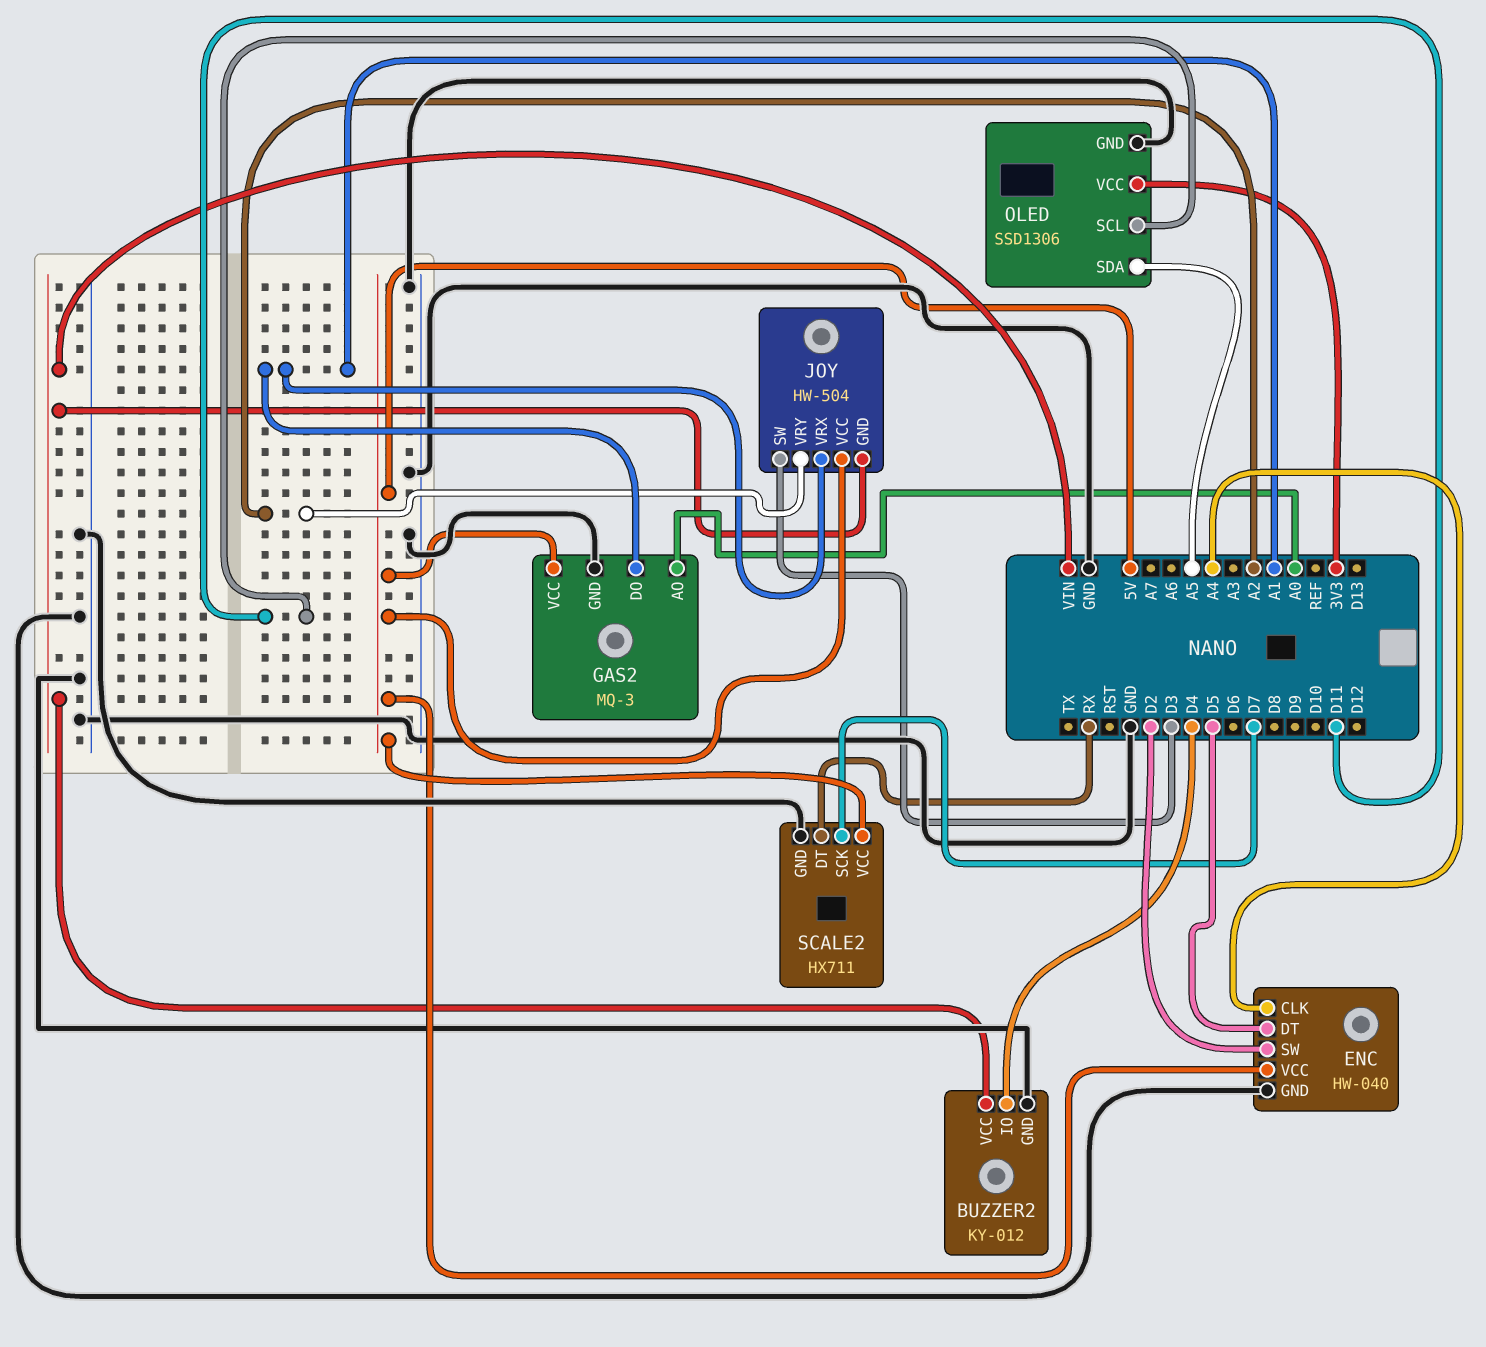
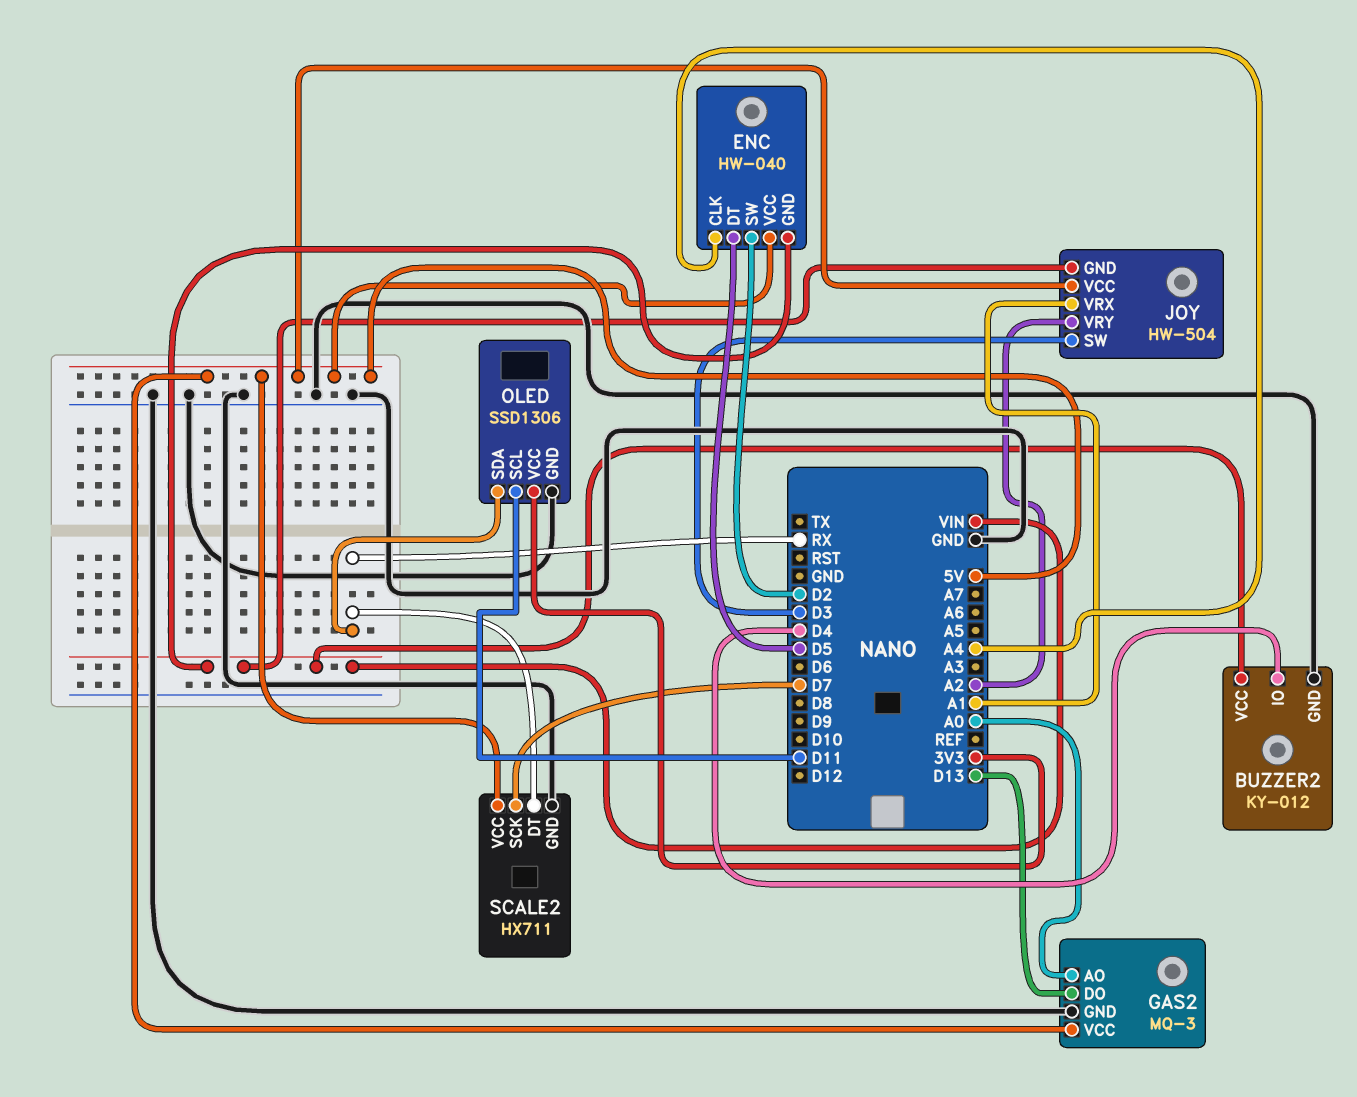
ENC pin GND: GND -> VIN
GAS2 pin DO: A1 -> D13
OLED pin SDA: A5 -> RX

